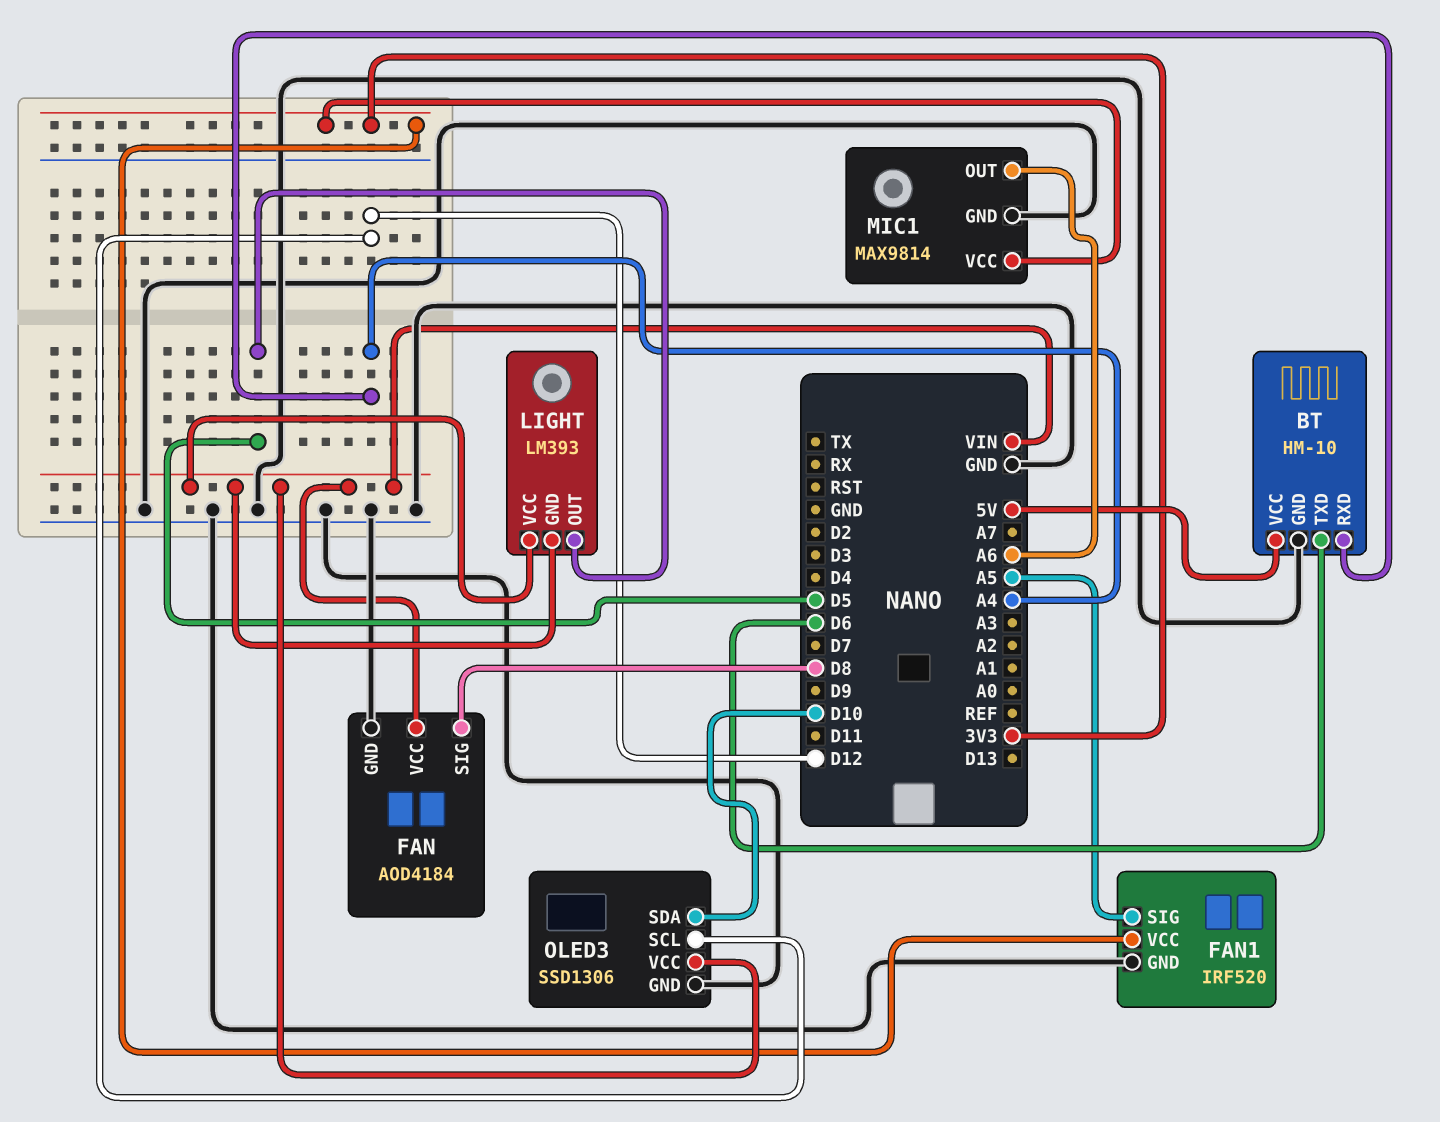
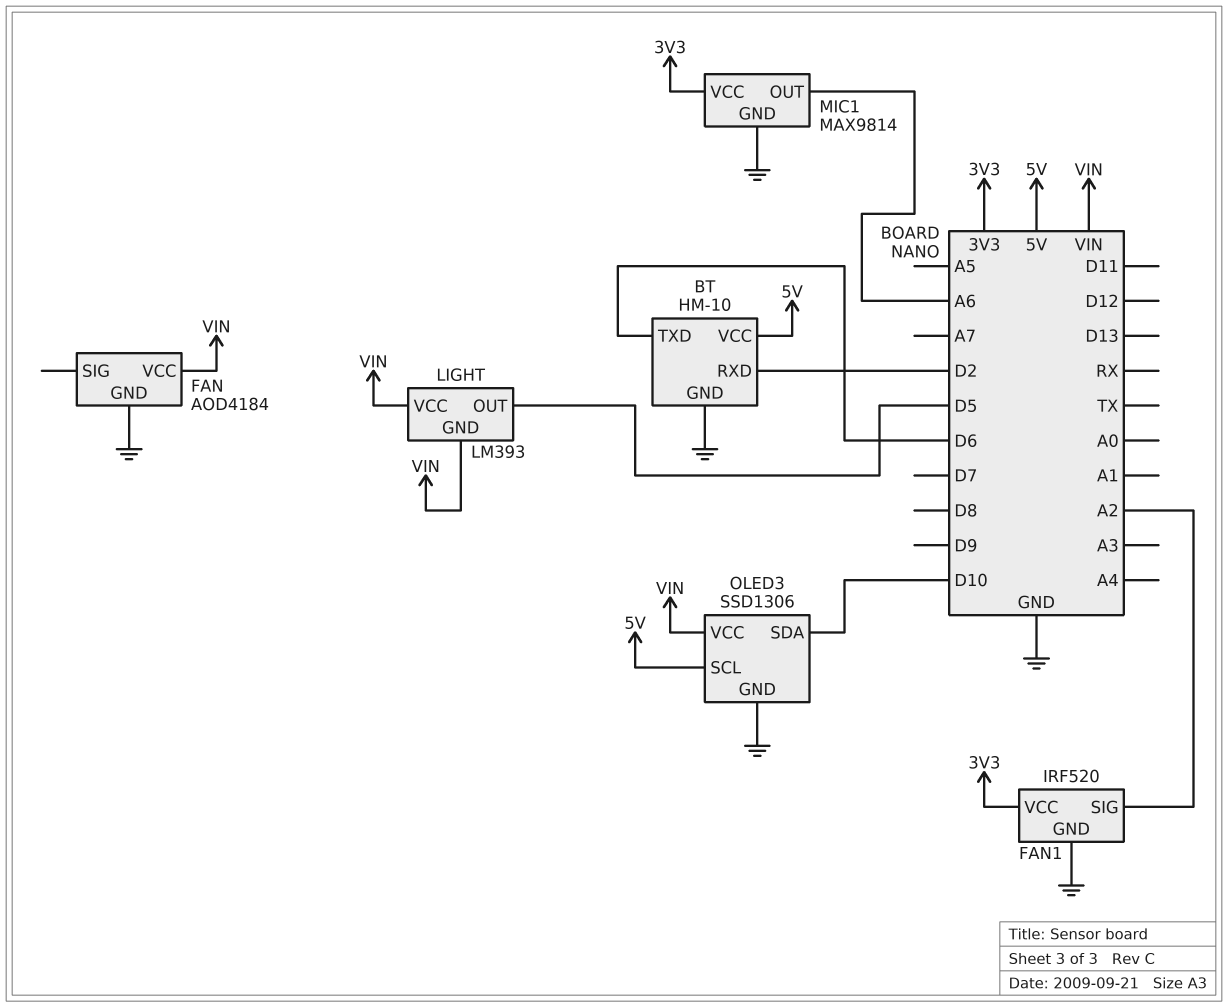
BT pin RXD: A4 -> D2
FAN pin SIG: D8 -> none
FAN1 pin SIG: A5 -> A2
OLED3 pin SCL: D12 -> 5V

